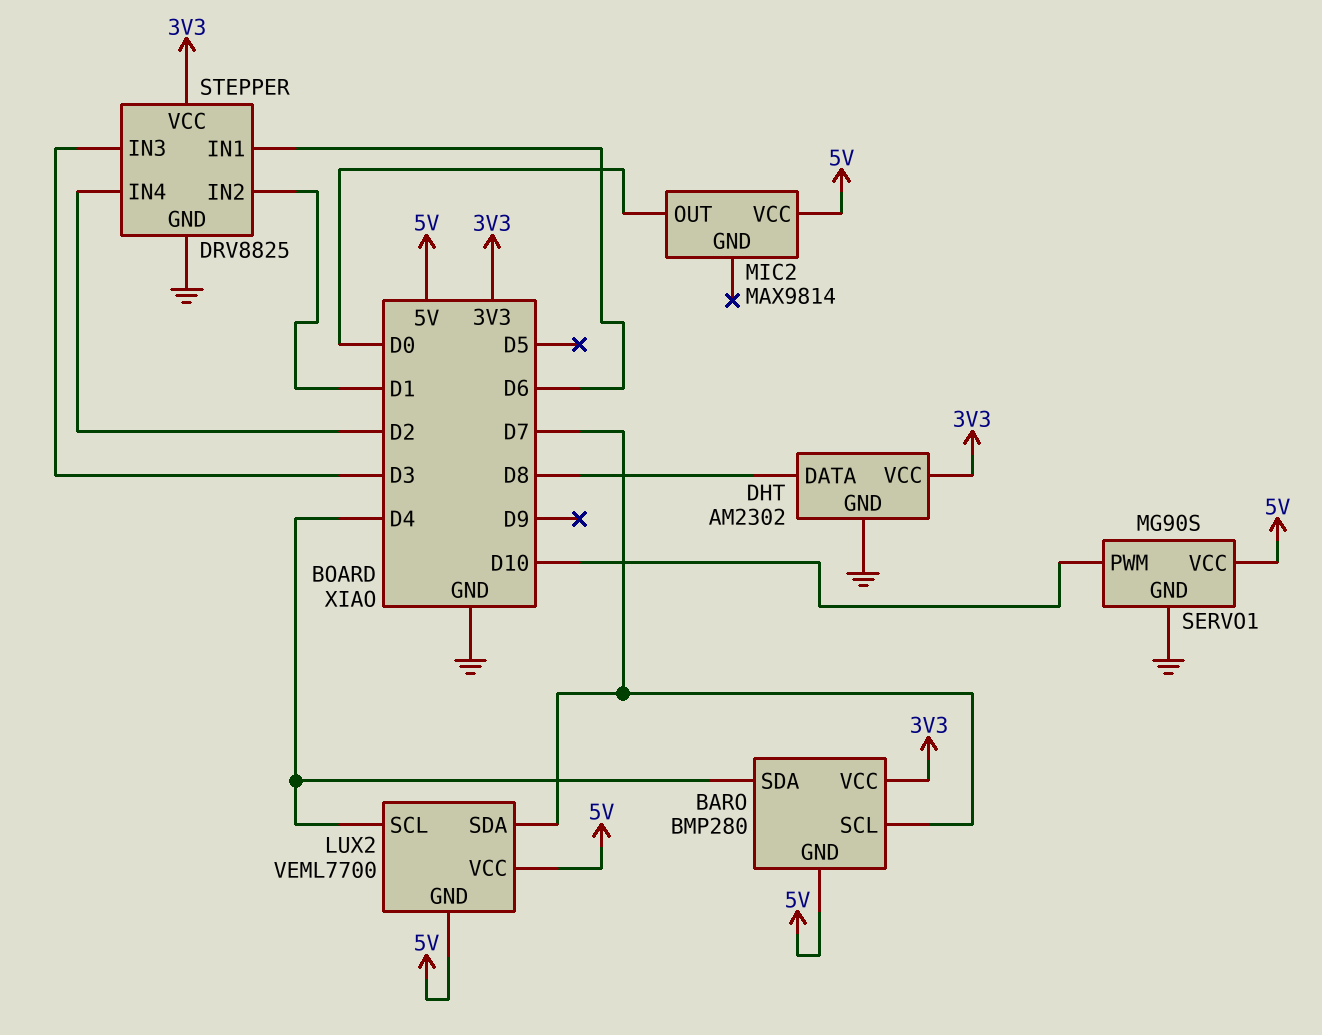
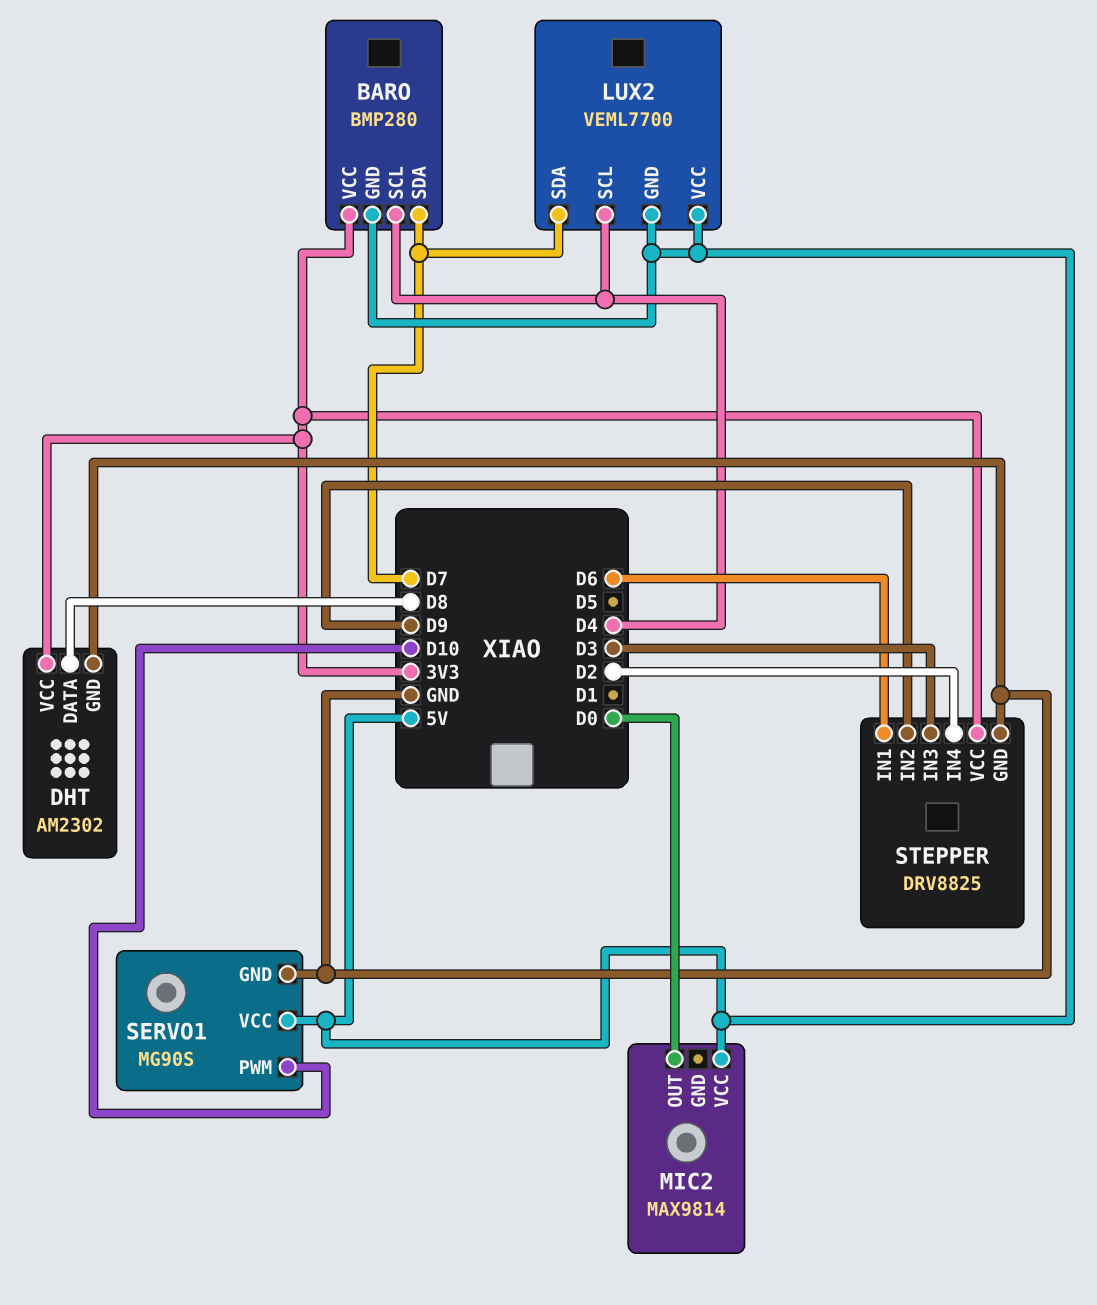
BARO pin SCL: D7 -> D4
BARO pin SDA: D4 -> D7
STEPPER pin IN2: D1 -> D9

